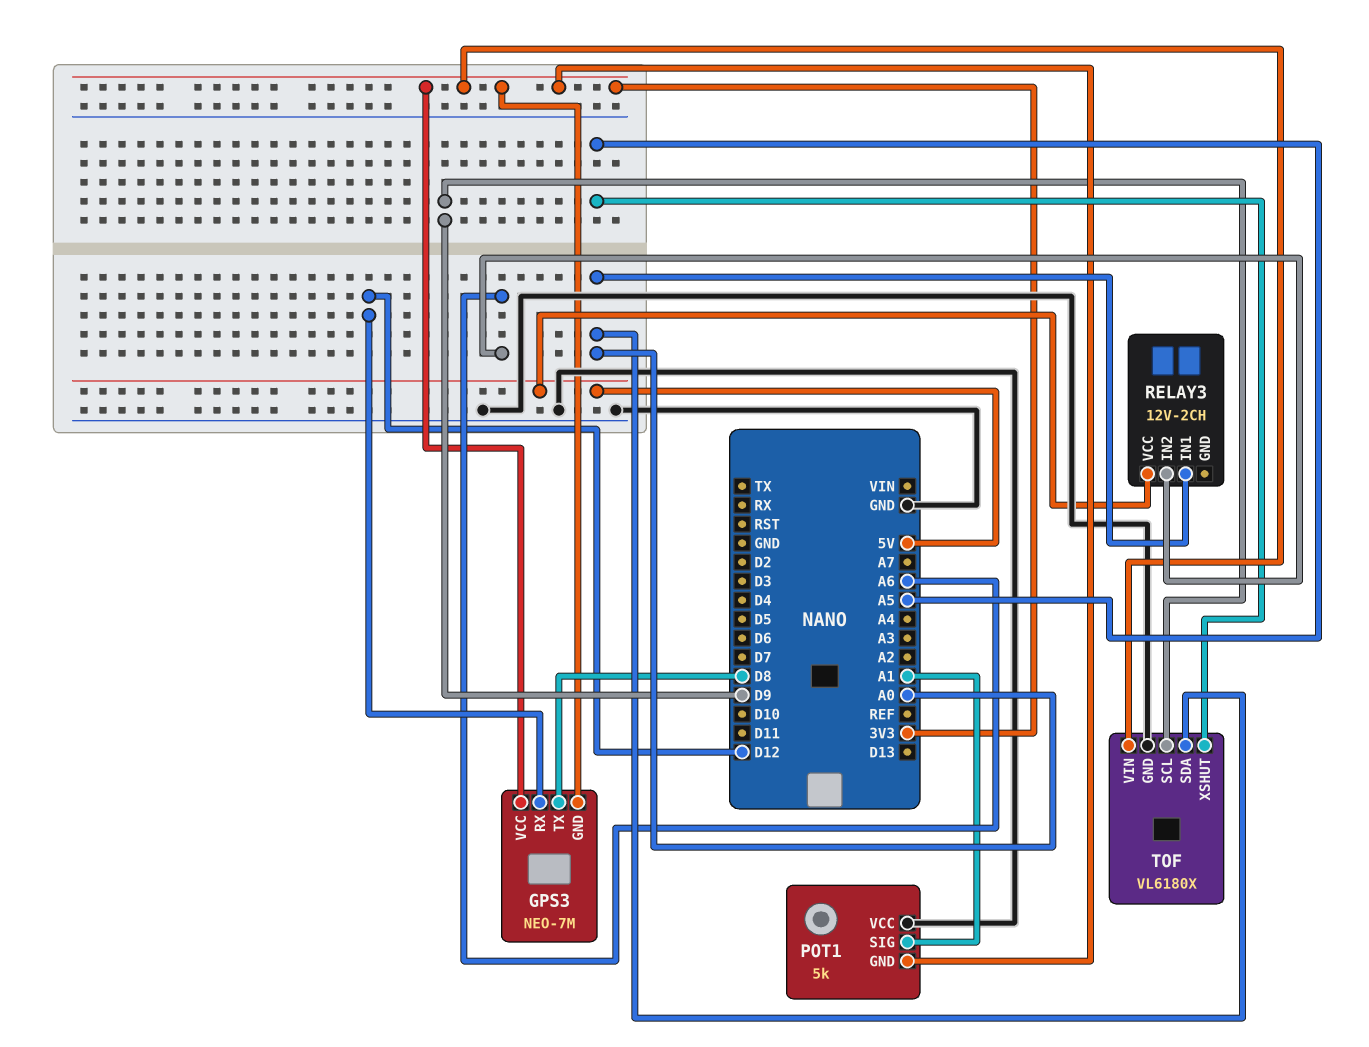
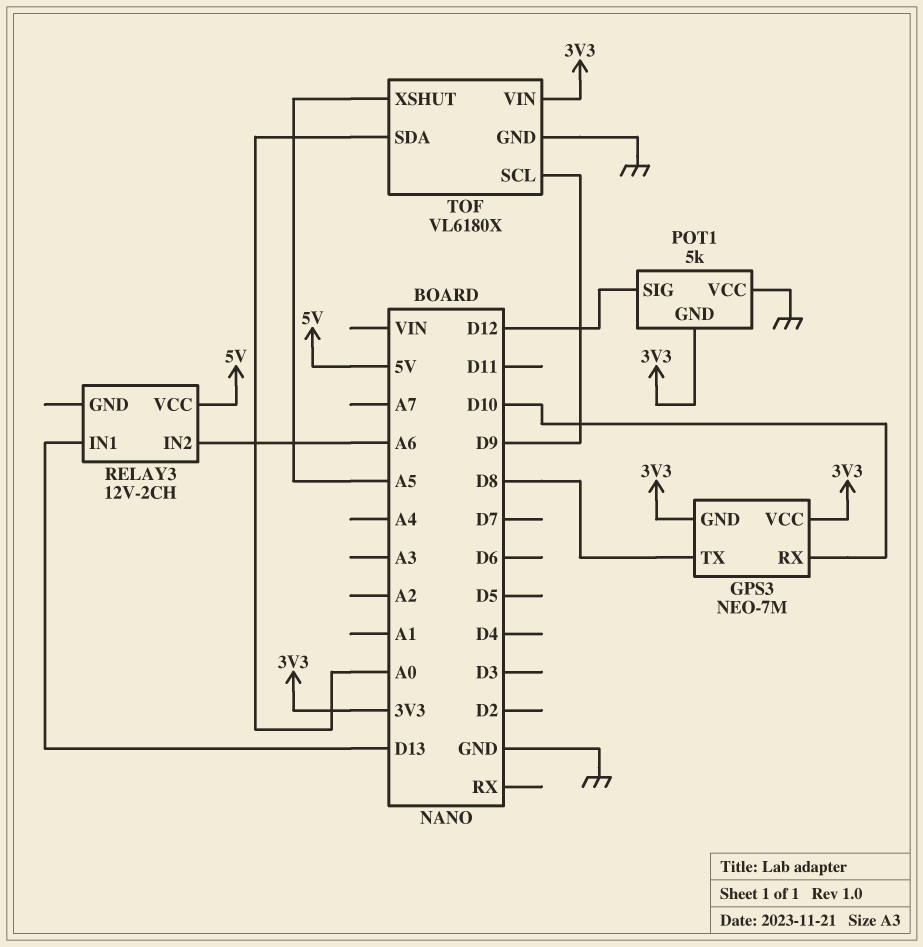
GPS3 pin RX: D12 -> D10
POT1 pin SIG: A1 -> D12
RELAY3 pin IN1: A0 -> D13

